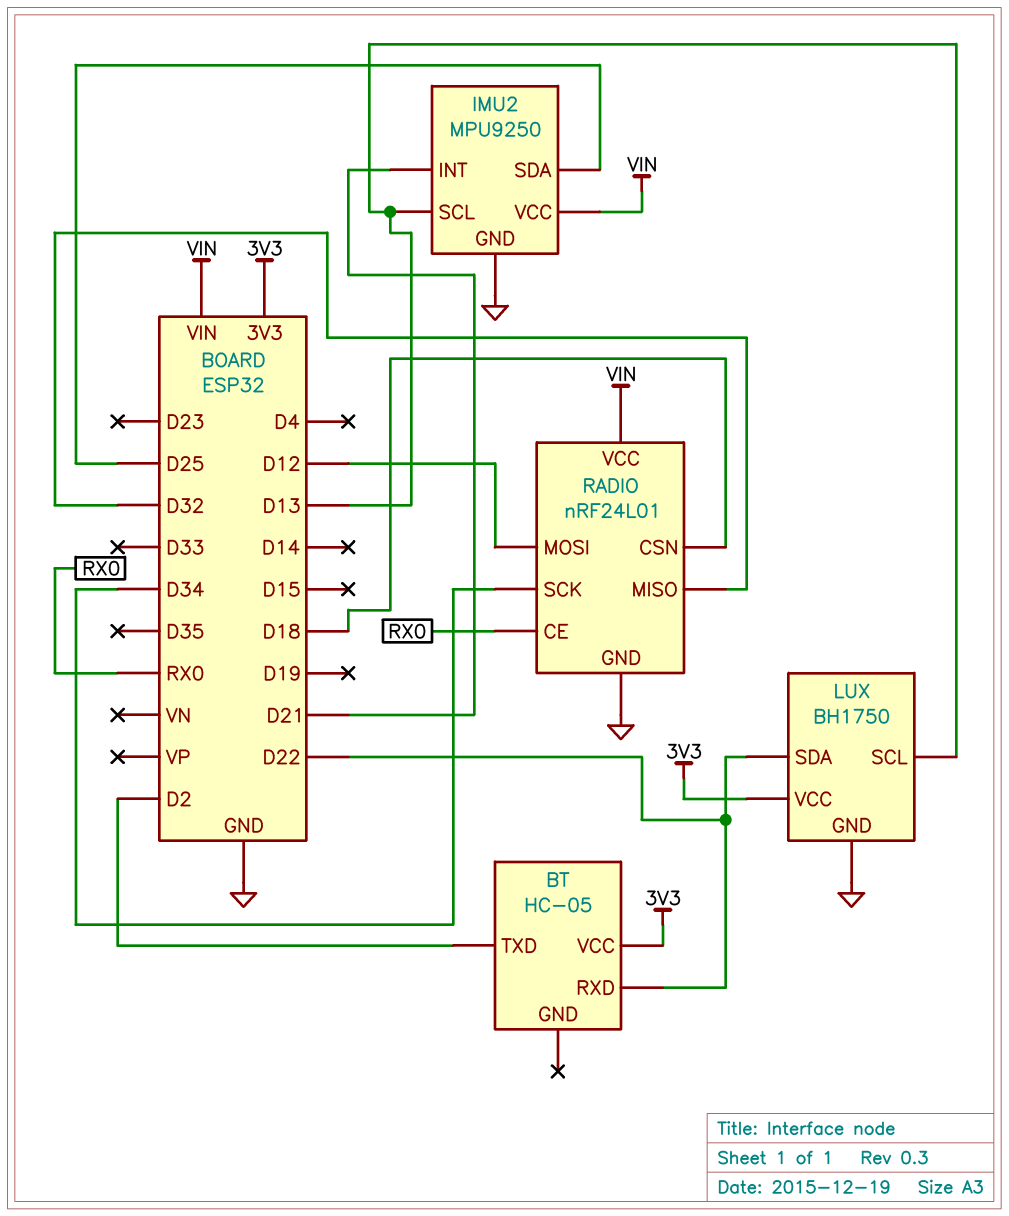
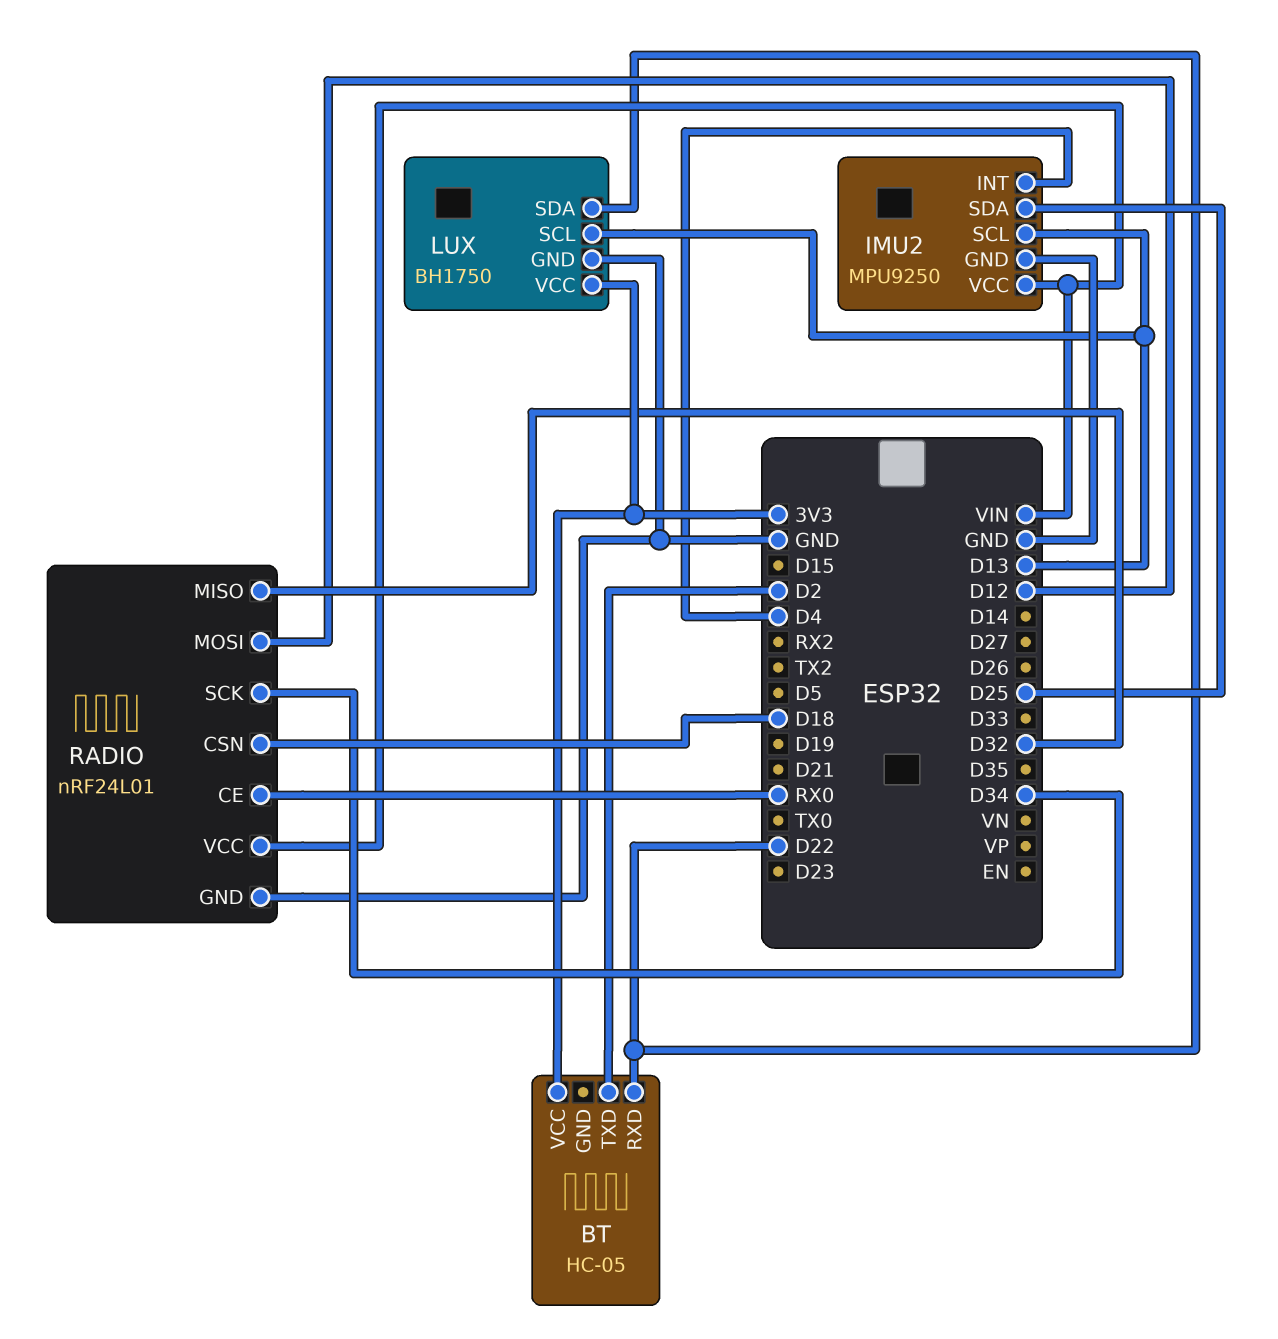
IMU2 pin INT: D21 -> D4

